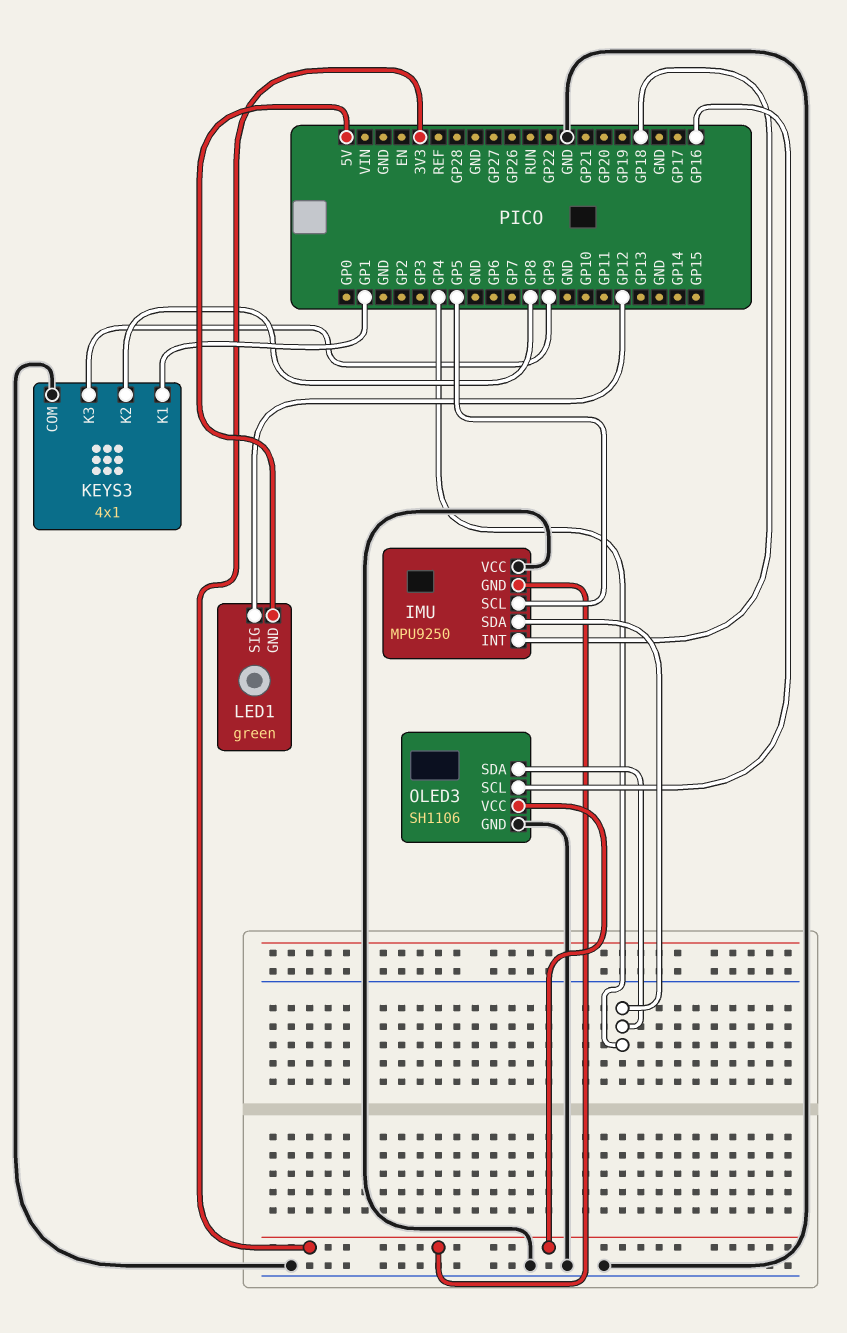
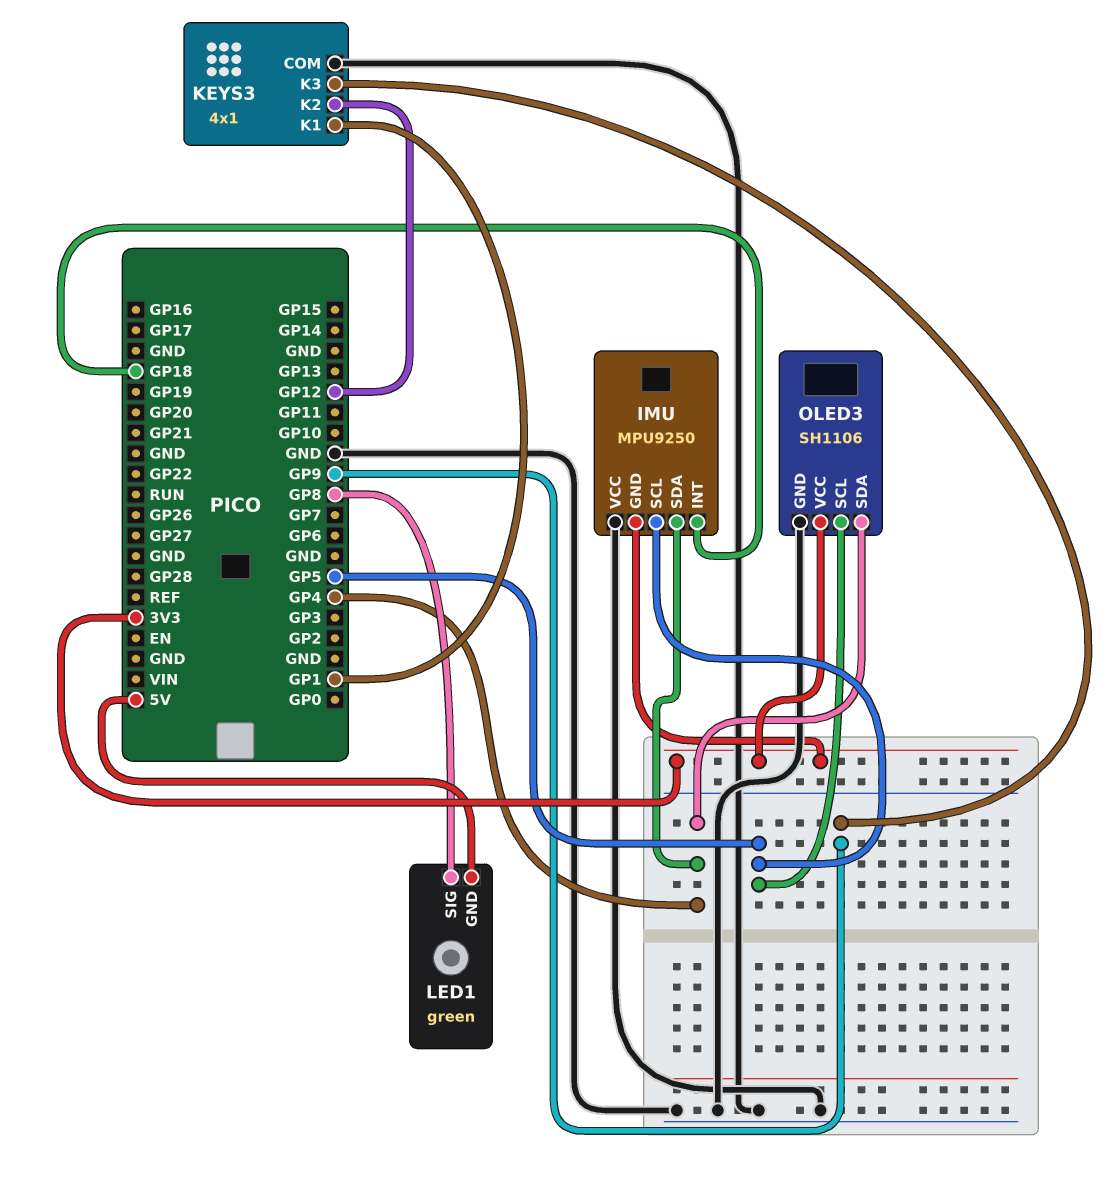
KEYS3 pin K2: GP8 -> GP12
LED1 pin SIG: GP12 -> GP8
OLED3 pin SCL: GP16 -> GP5

